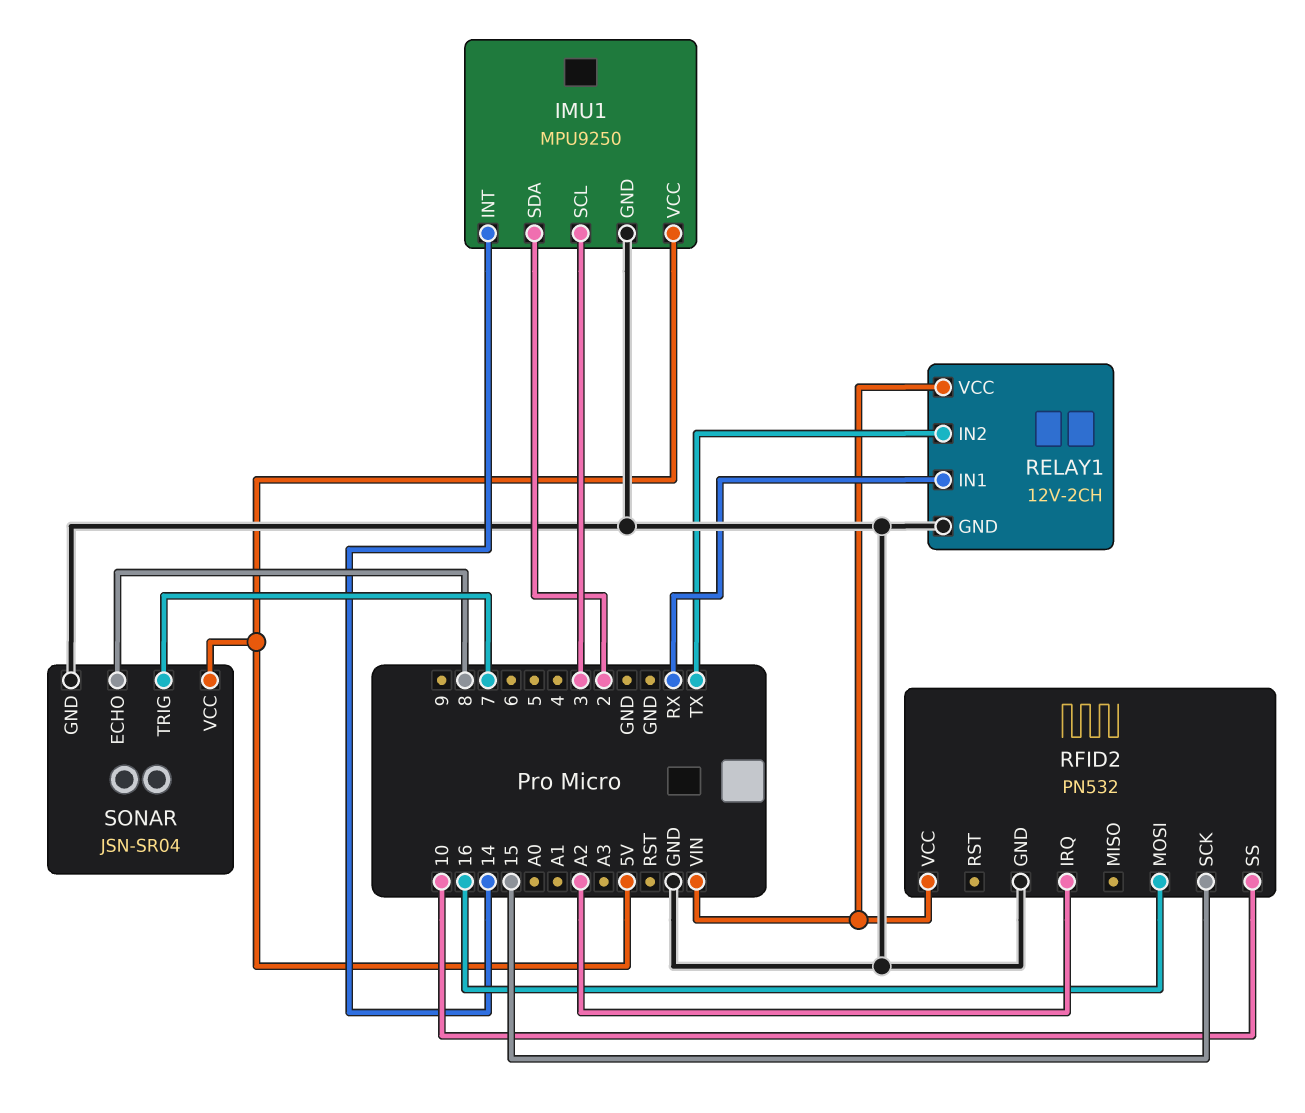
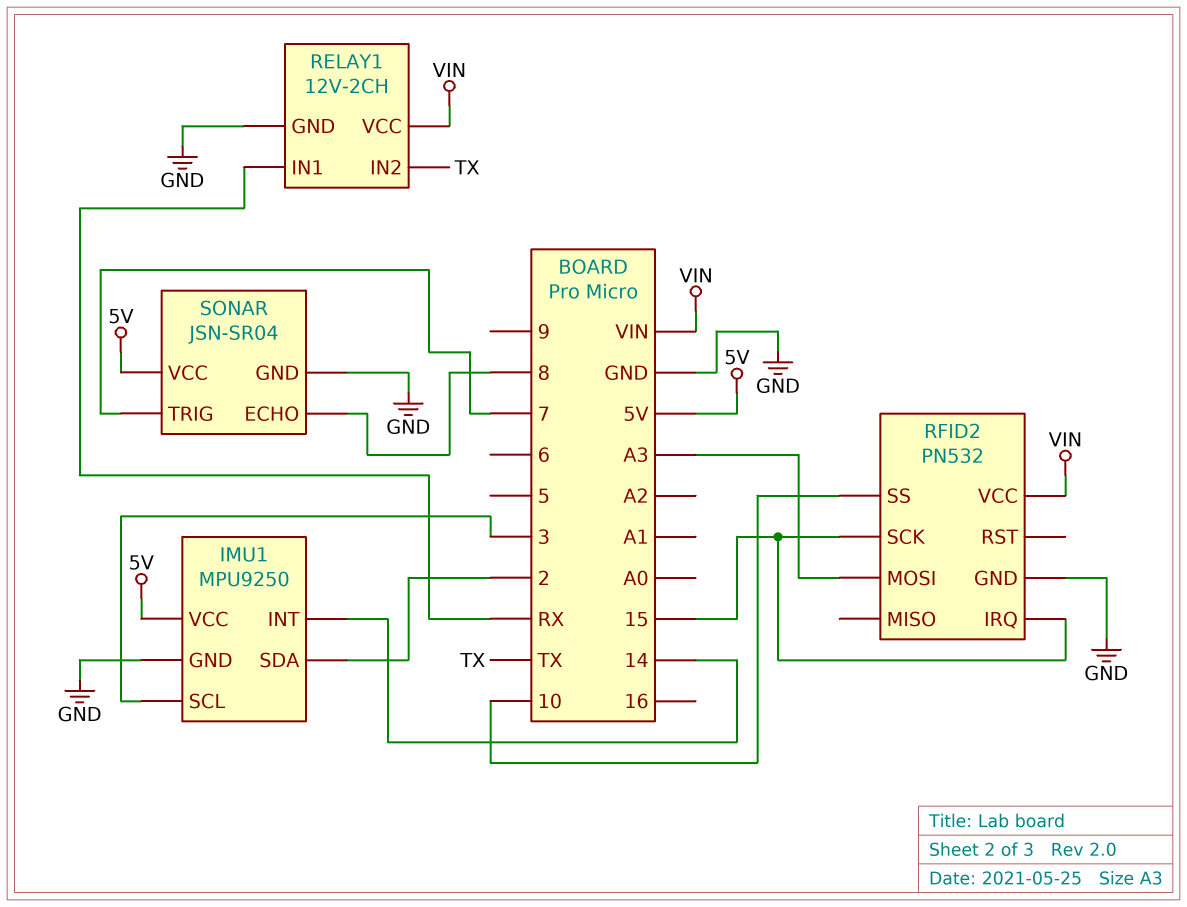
RFID2 pin IRQ: A2 -> 15
RFID2 pin MOSI: 16 -> A3

